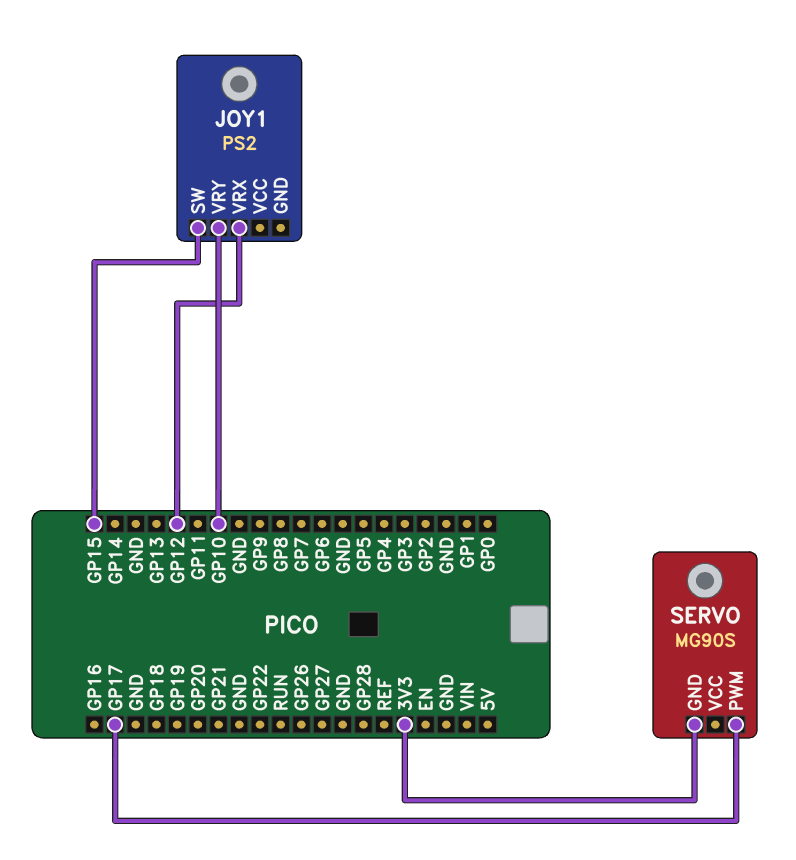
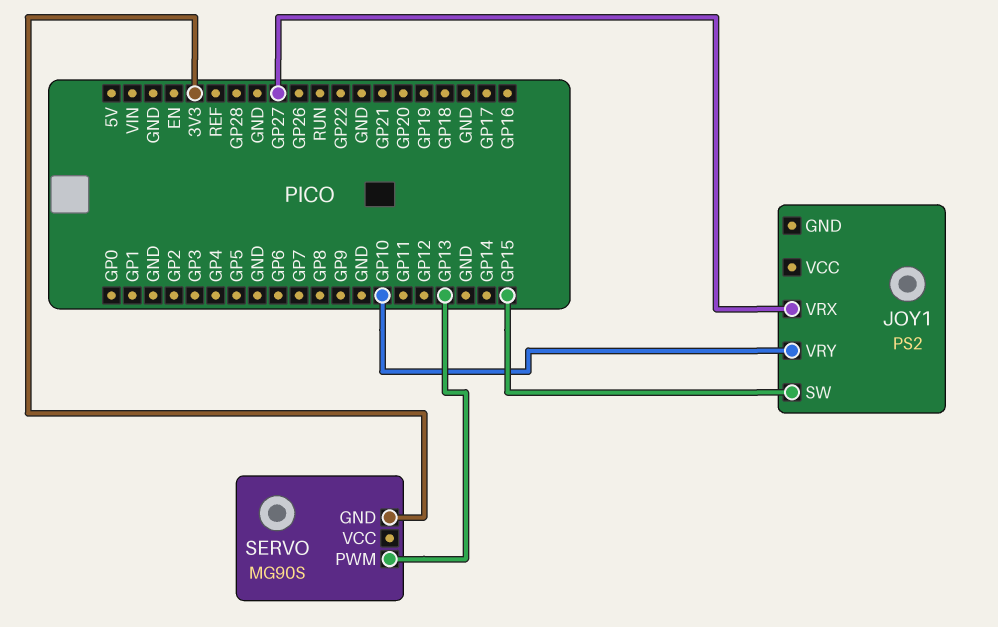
JOY1 pin VRX: GP12 -> GP27
SERVO pin PWM: GP17 -> GP13

